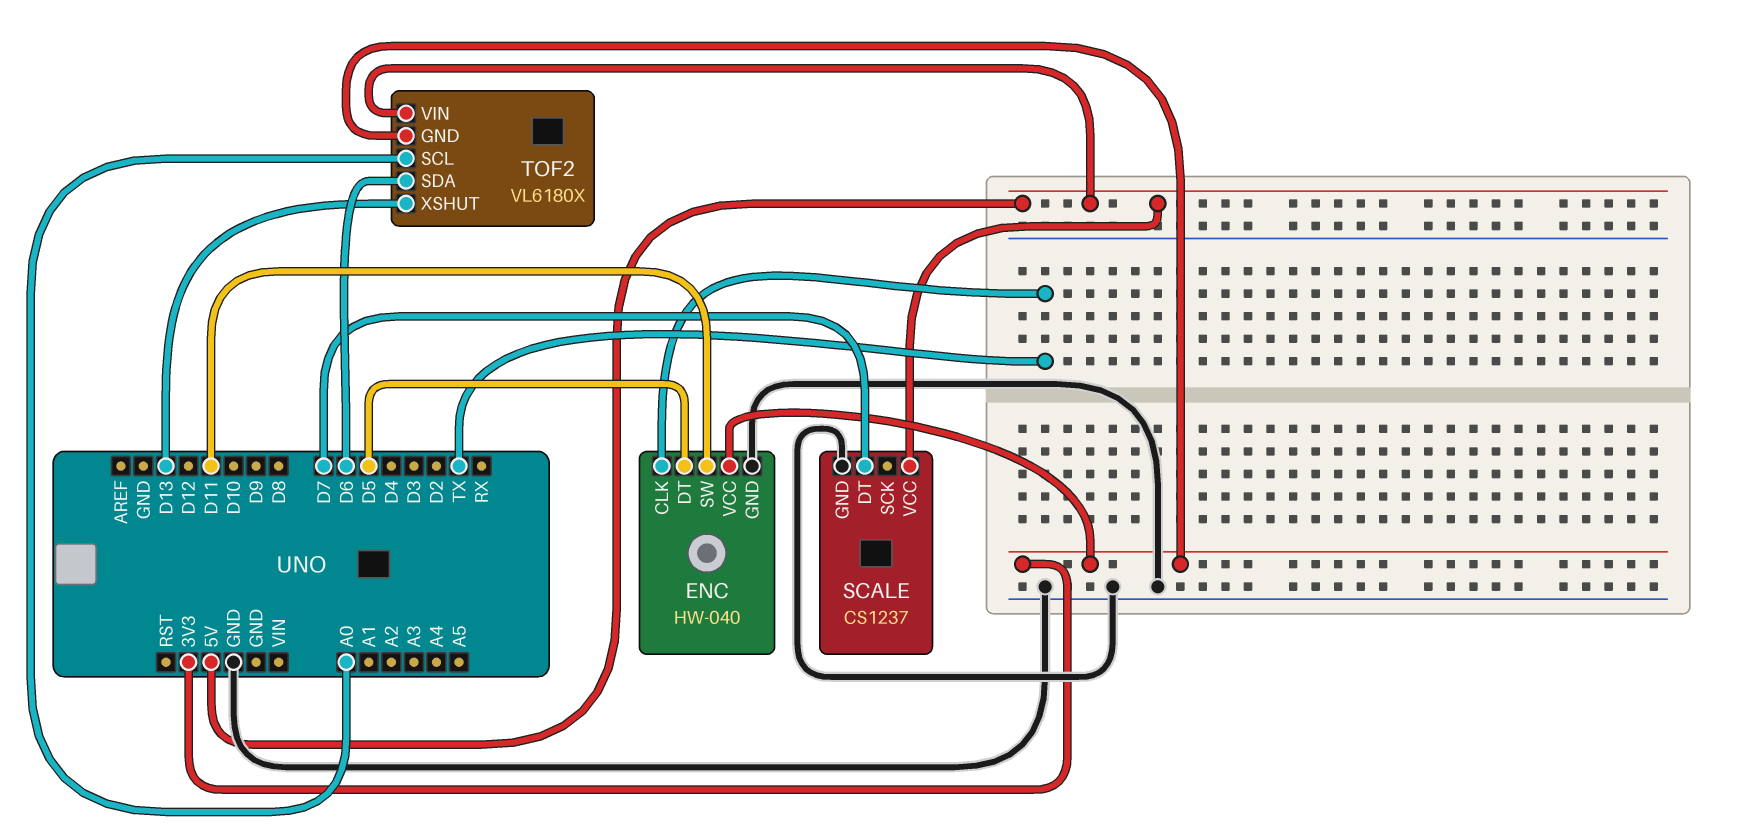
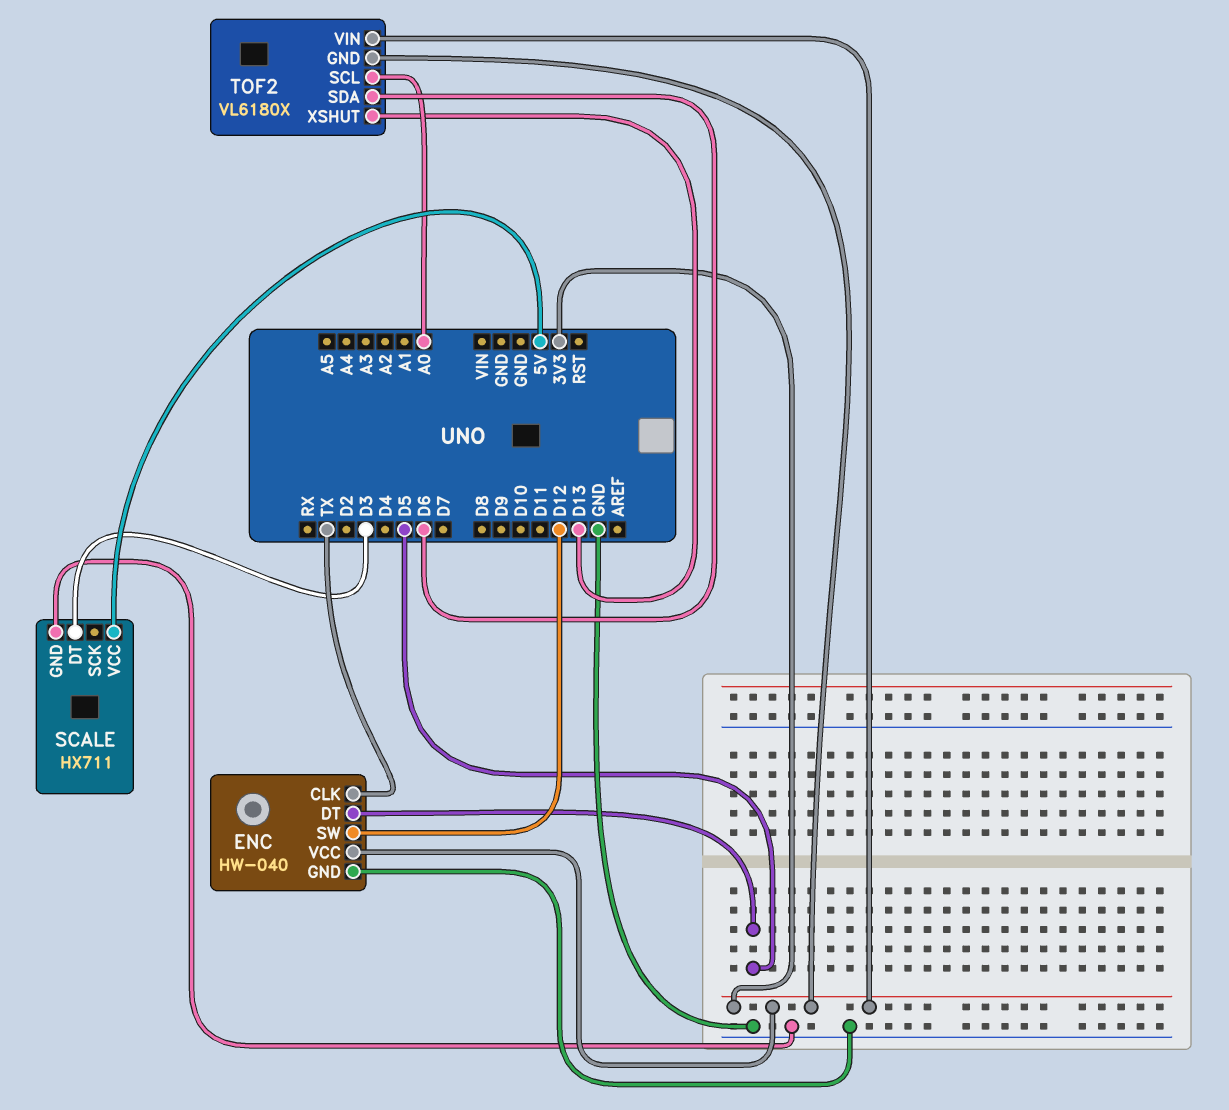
ENC pin SW: D11 -> D12
SCALE: CS1237 -> HX711
SCALE pin DT: D7 -> D3
TOF2 pin VIN: 5V -> 3V3

